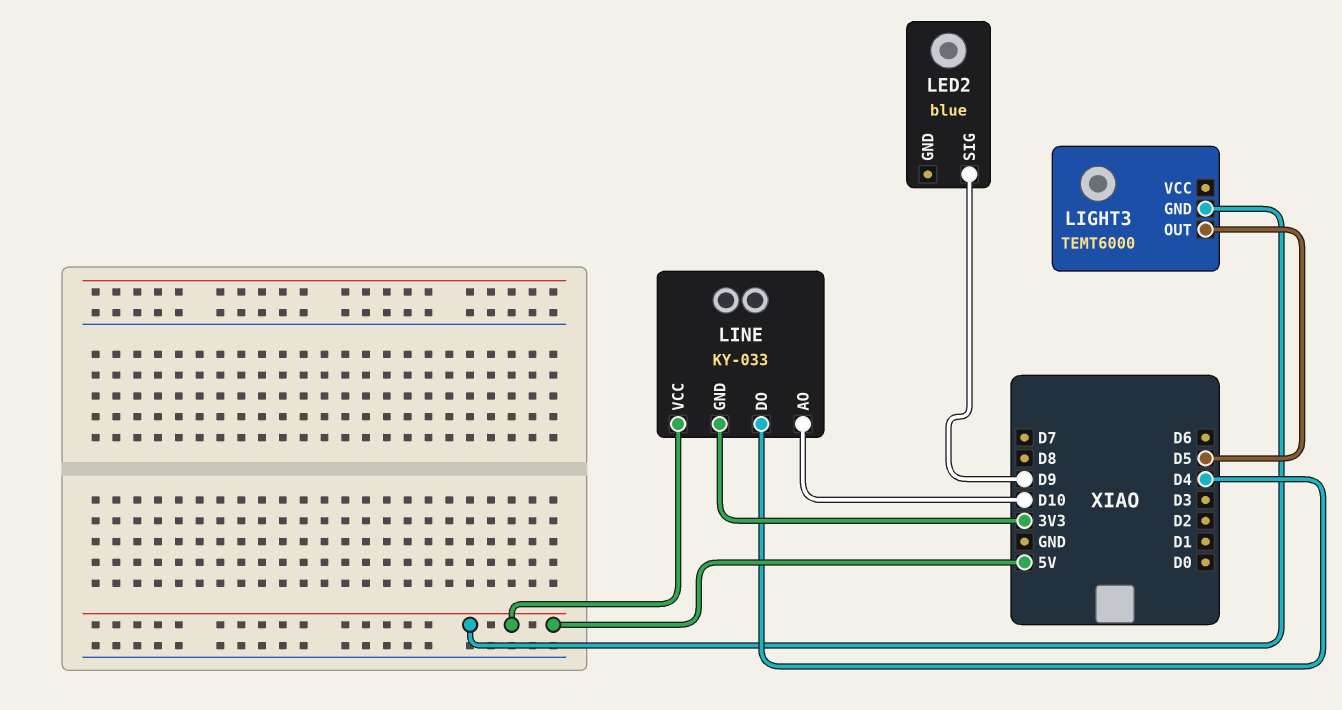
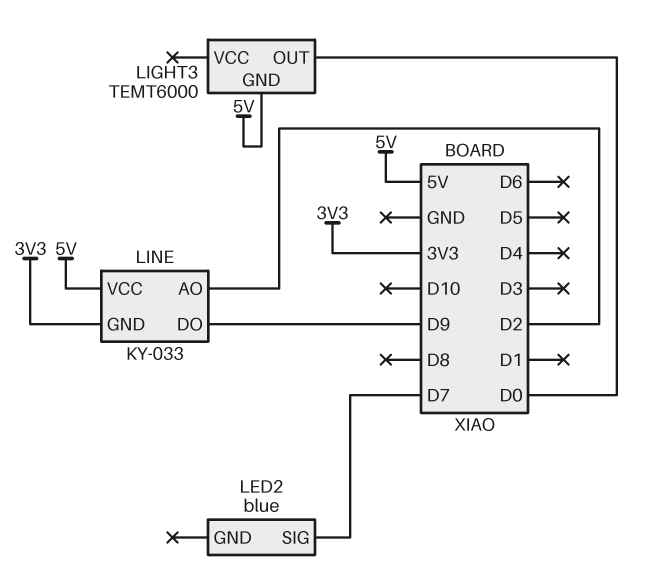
LED2 pin SIG: D9 -> D7
LIGHT3 pin OUT: D5 -> D0
LINE pin AO: D10 -> D2
LINE pin DO: D4 -> D9

